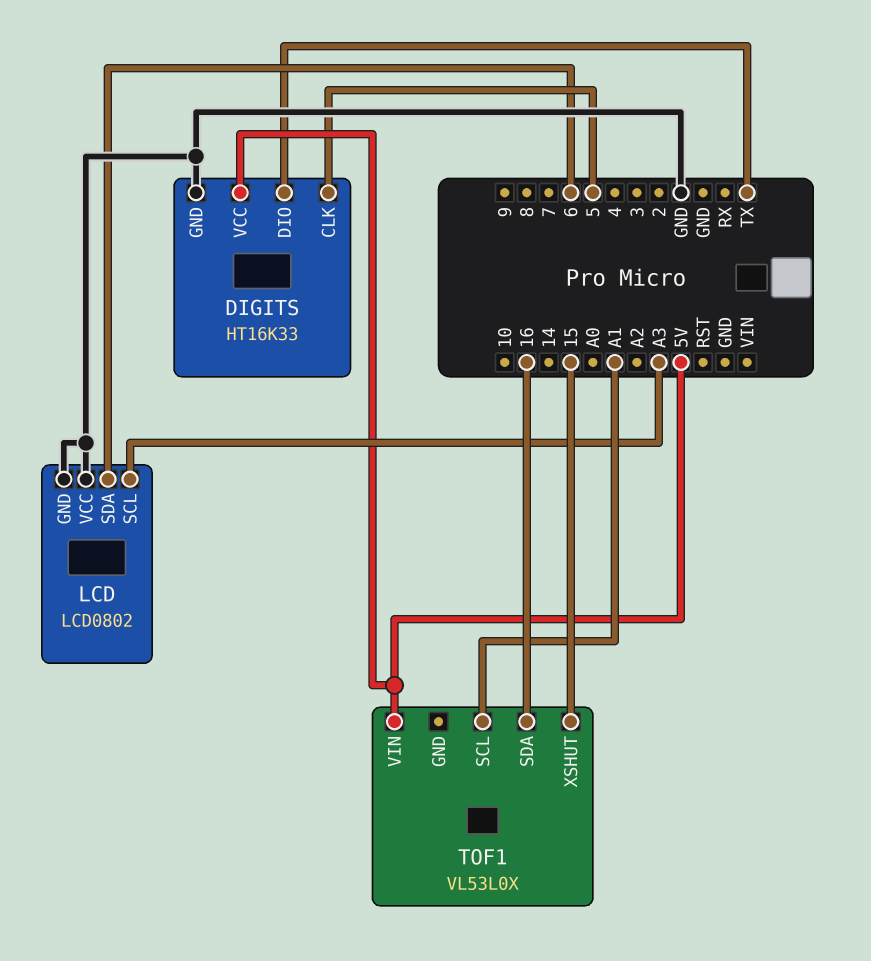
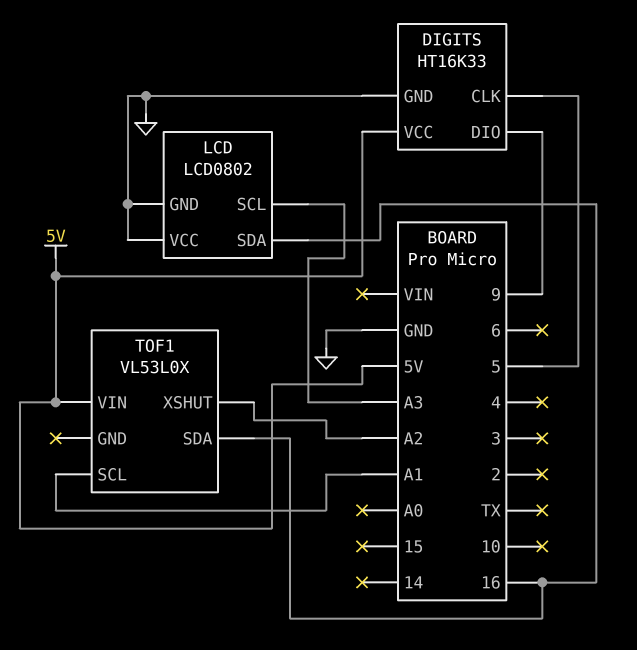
DIGITS pin DIO: TX -> 9
LCD pin SDA: 6 -> 16
TOF1 pin XSHUT: 15 -> A2

